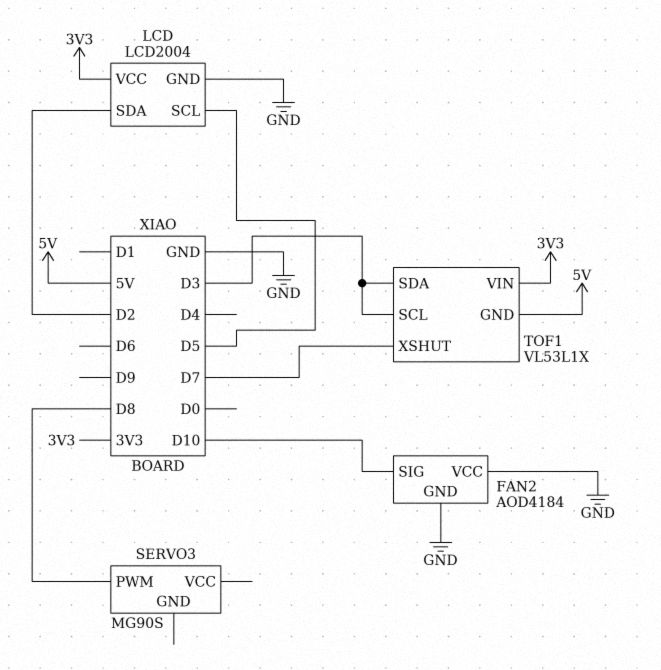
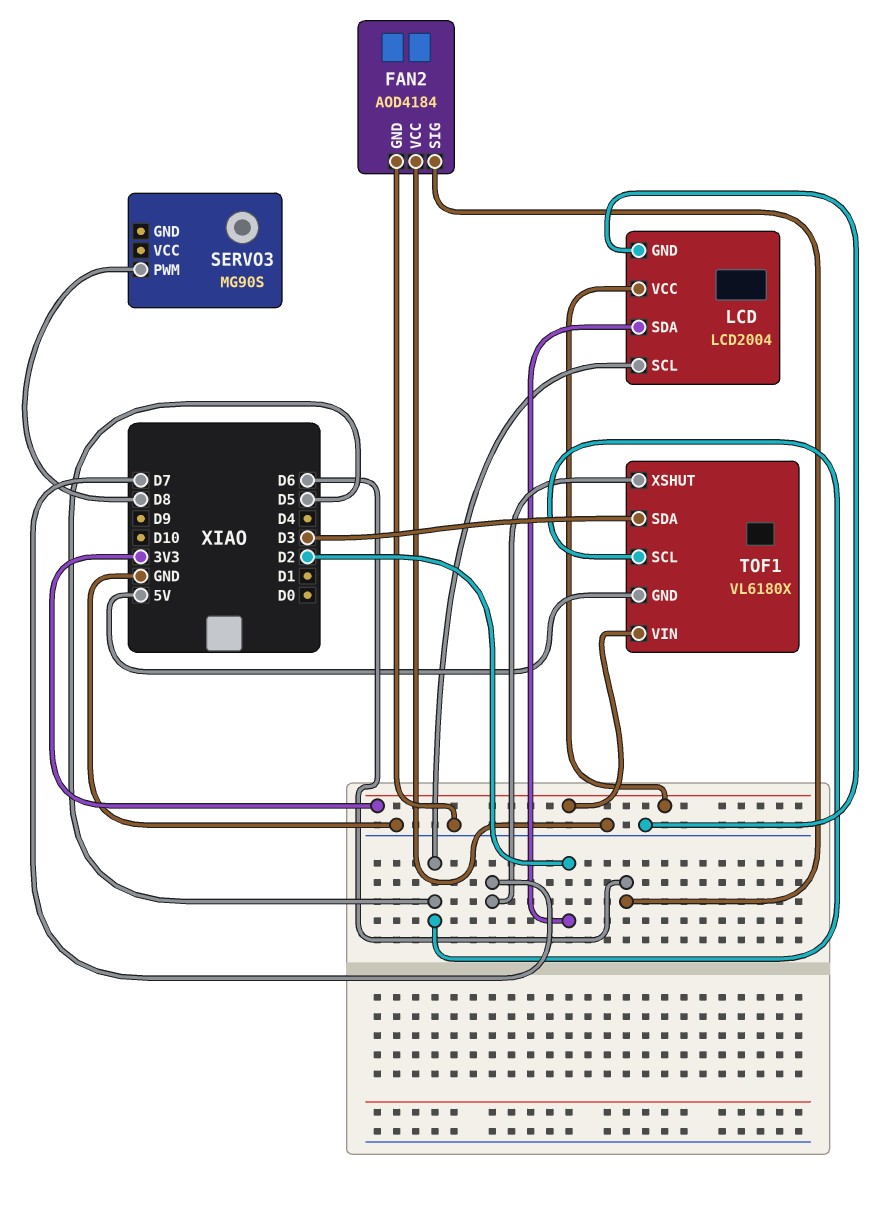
FAN2 pin SIG: D10 -> D6
TOF1: VL53L1X -> VL6180X
TOF1 pin SCL: D3 -> D5

